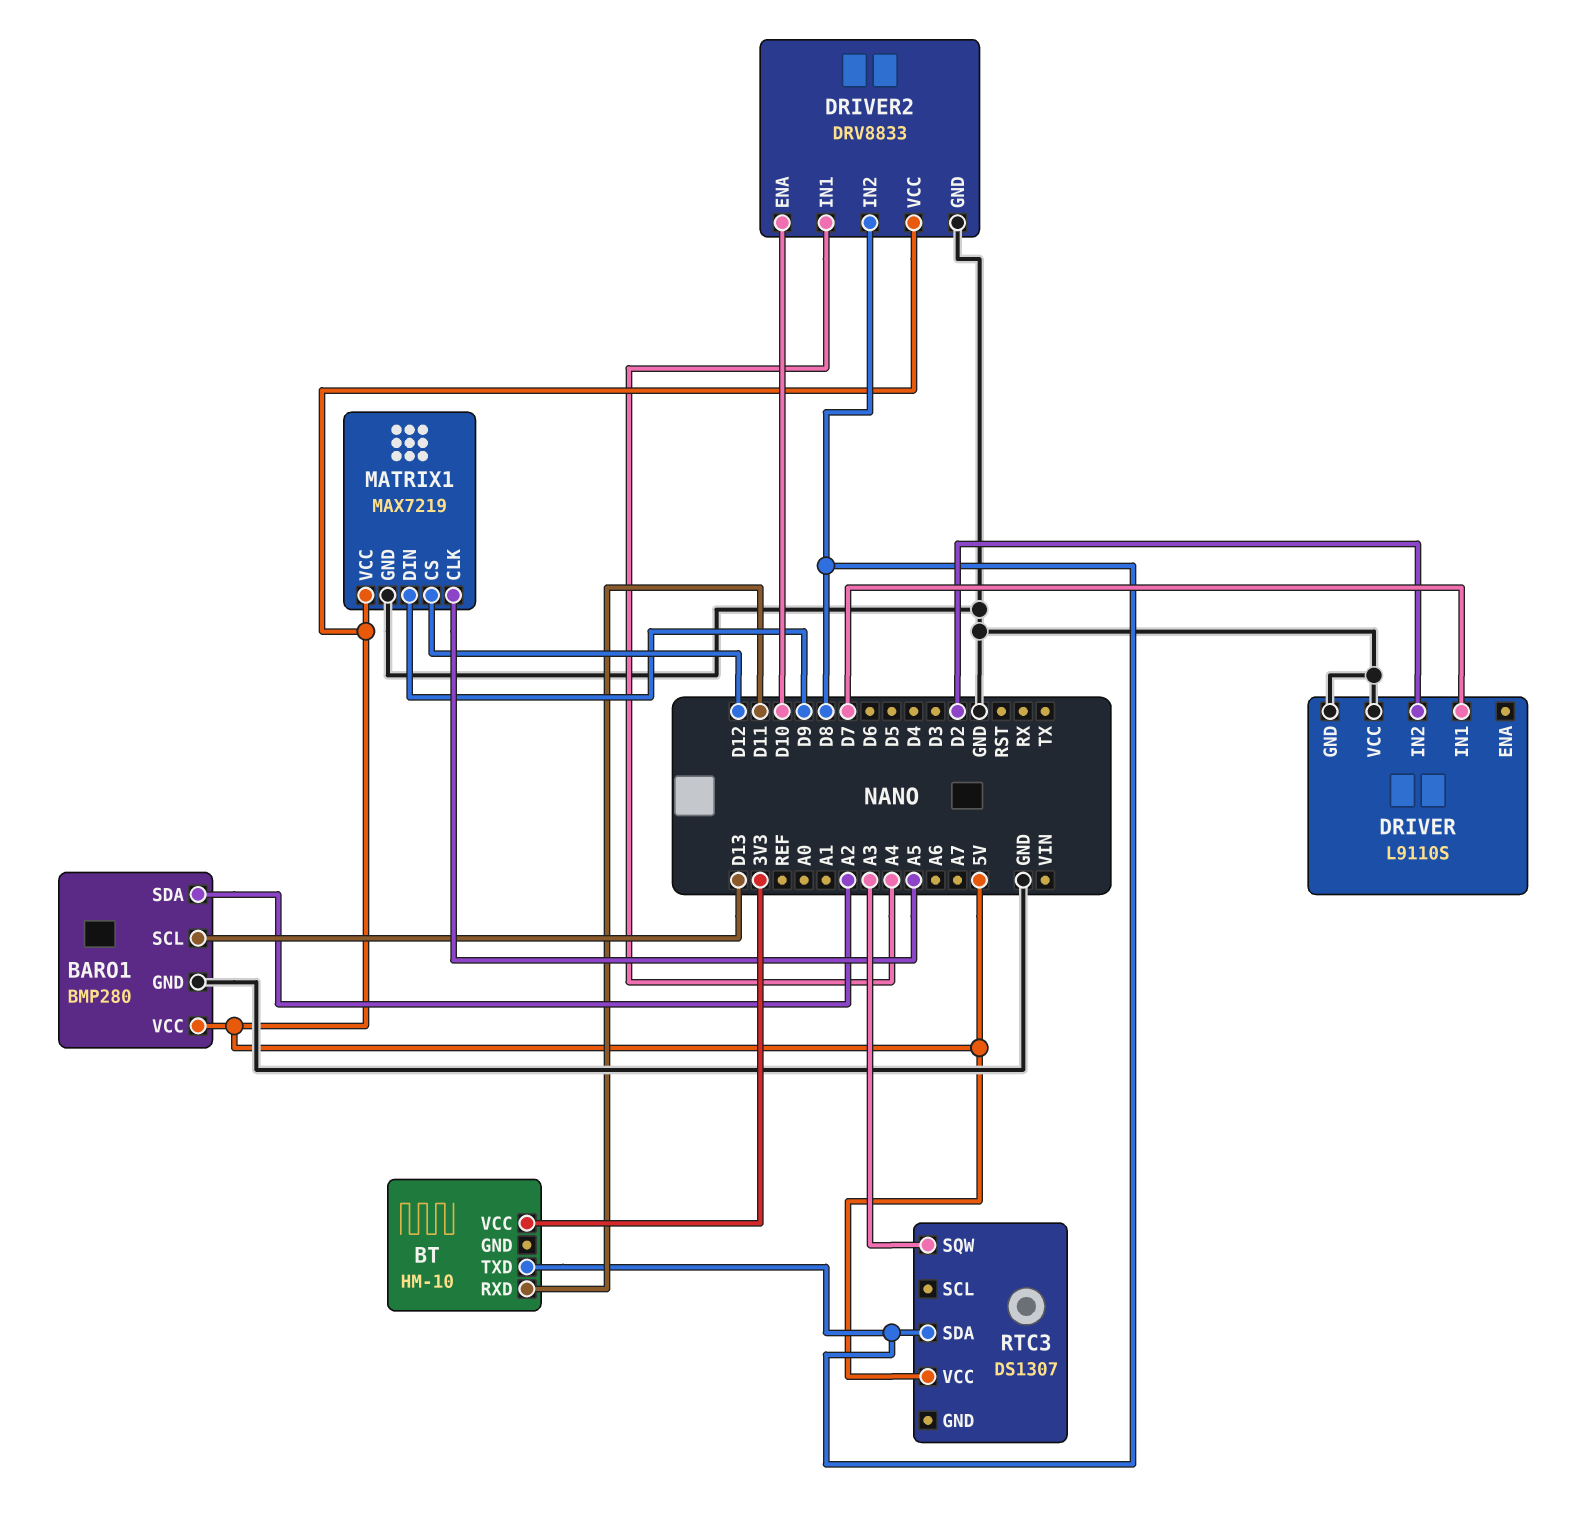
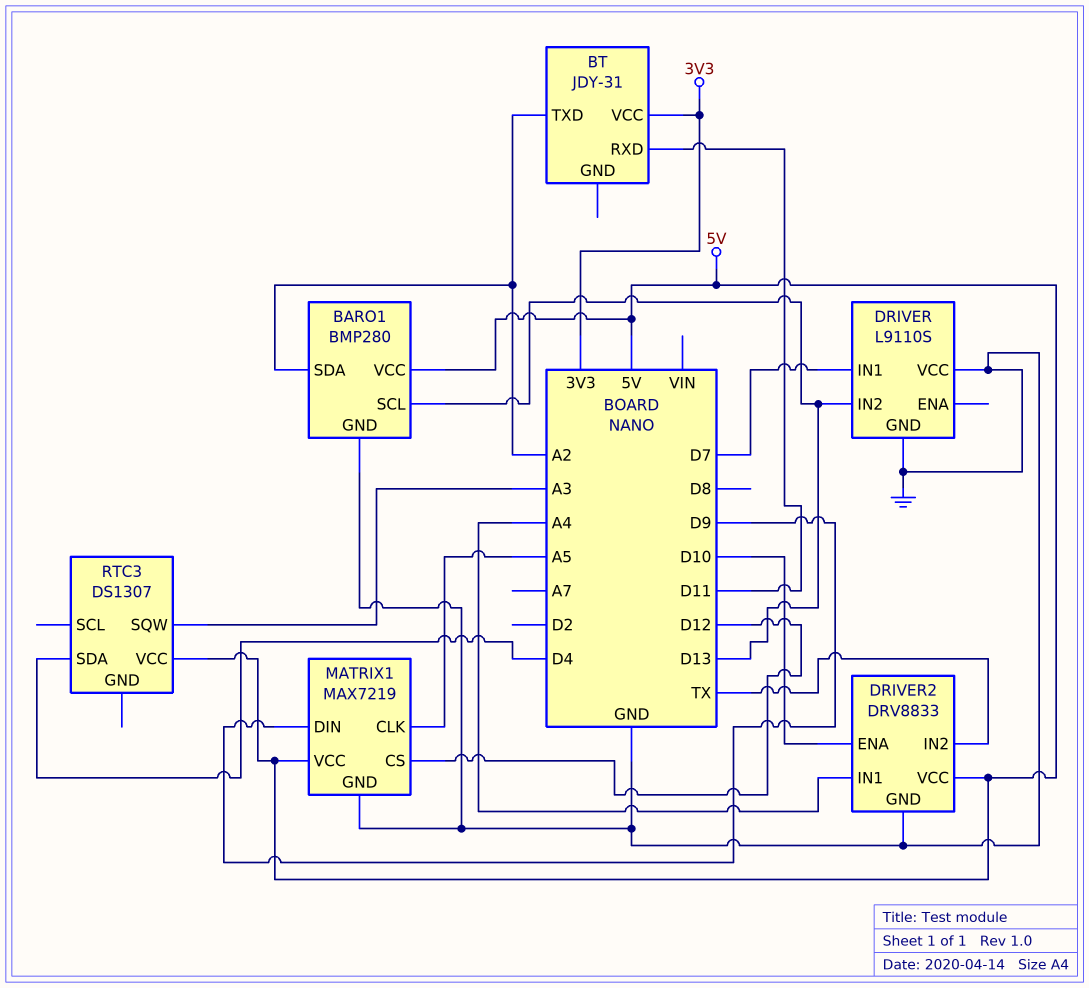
BT: HM-10 -> JDY-31
BT pin TXD: D8 -> A2
DRIVER pin IN2: D2 -> D13
DRIVER2 pin IN2: D8 -> TX
RTC3 pin SDA: D8 -> D4

